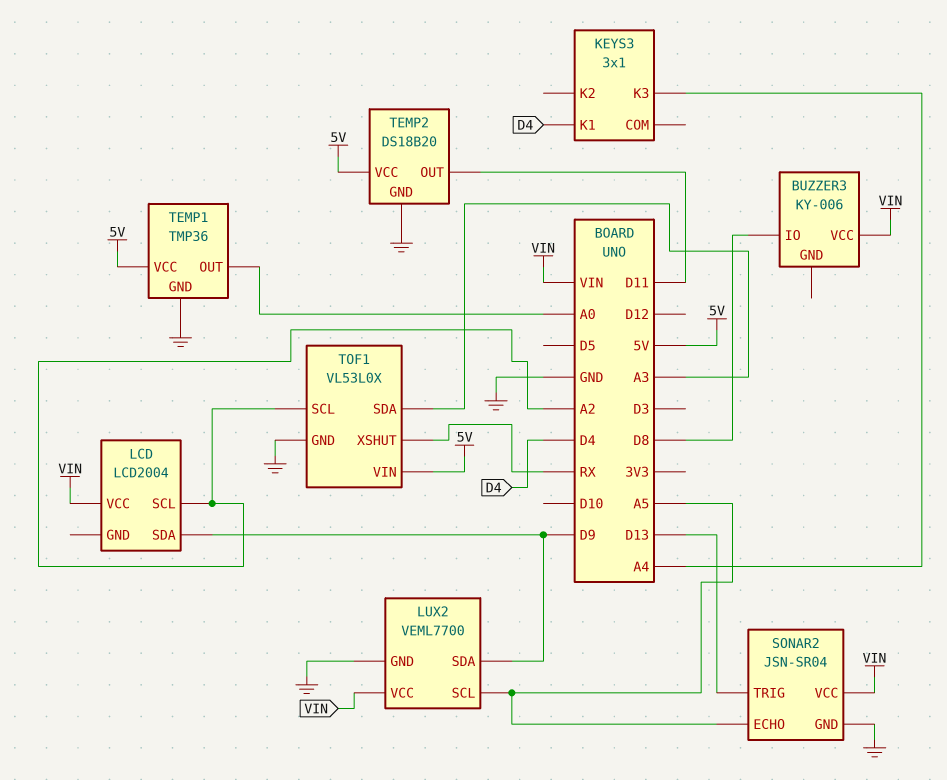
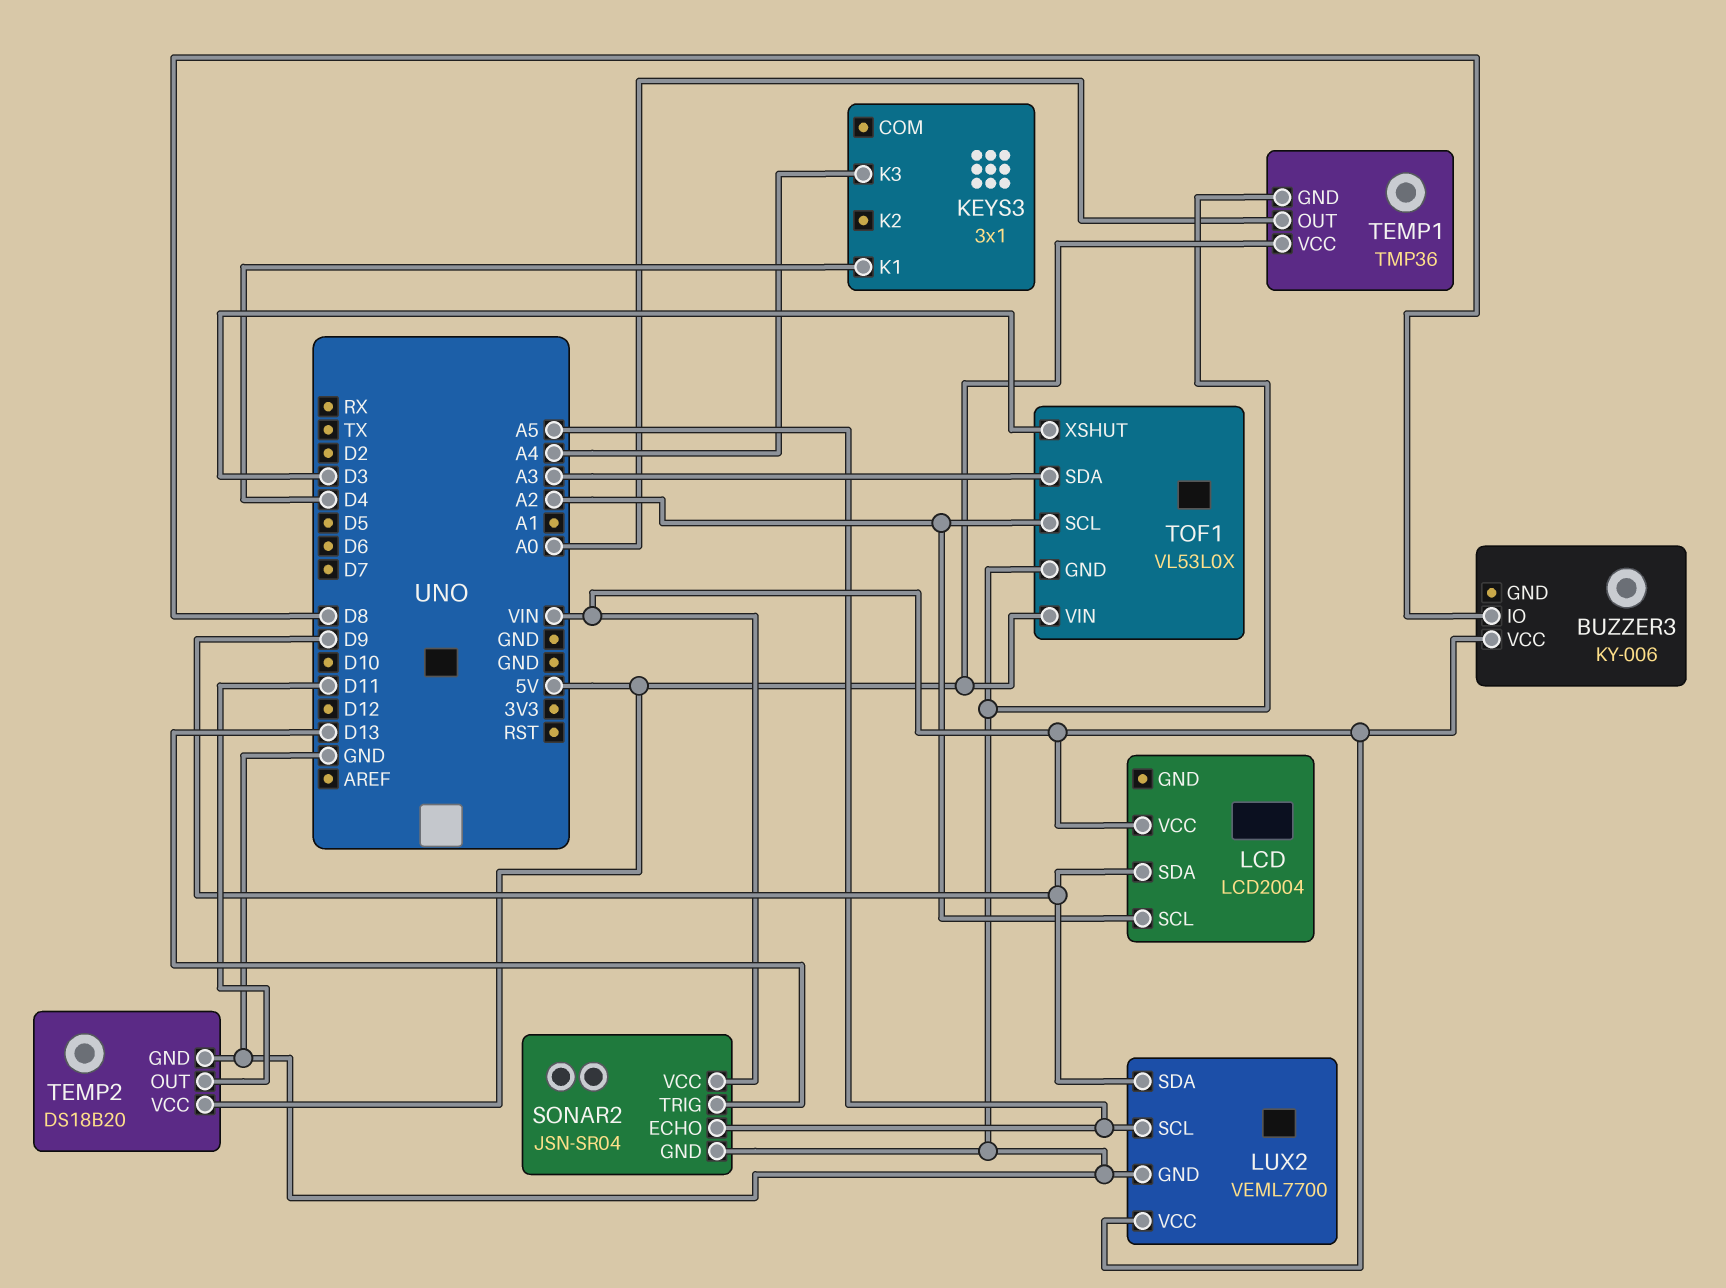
TOF1 pin XSHUT: RX -> D3

